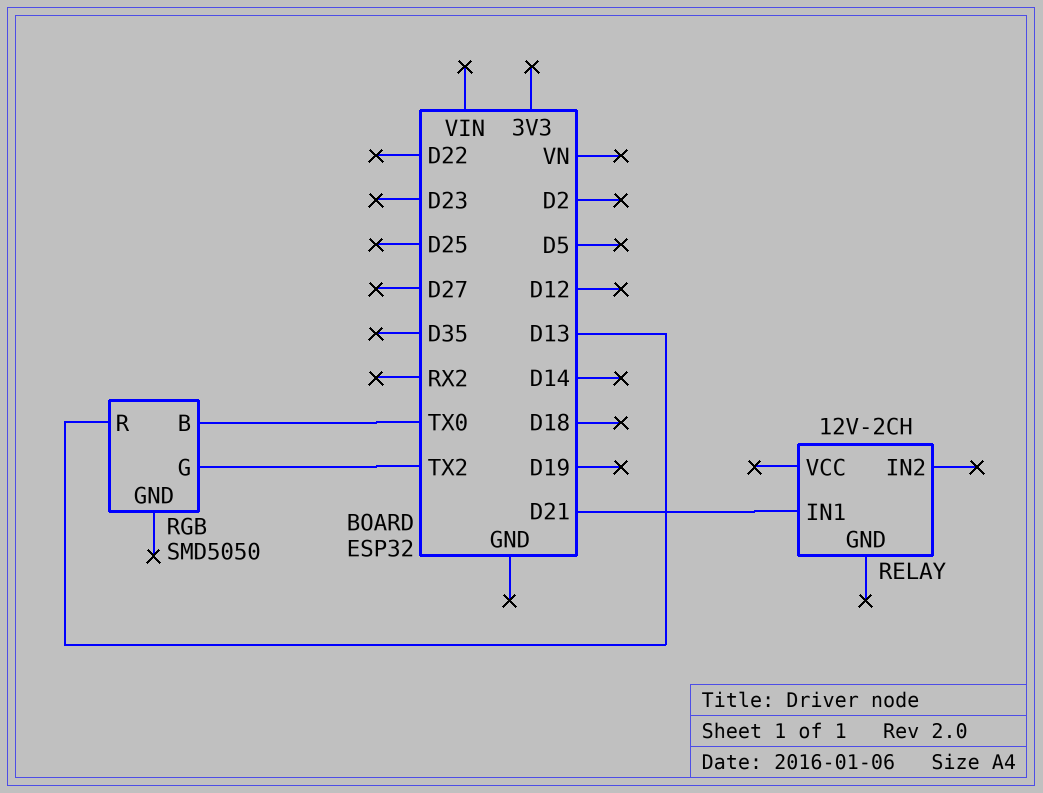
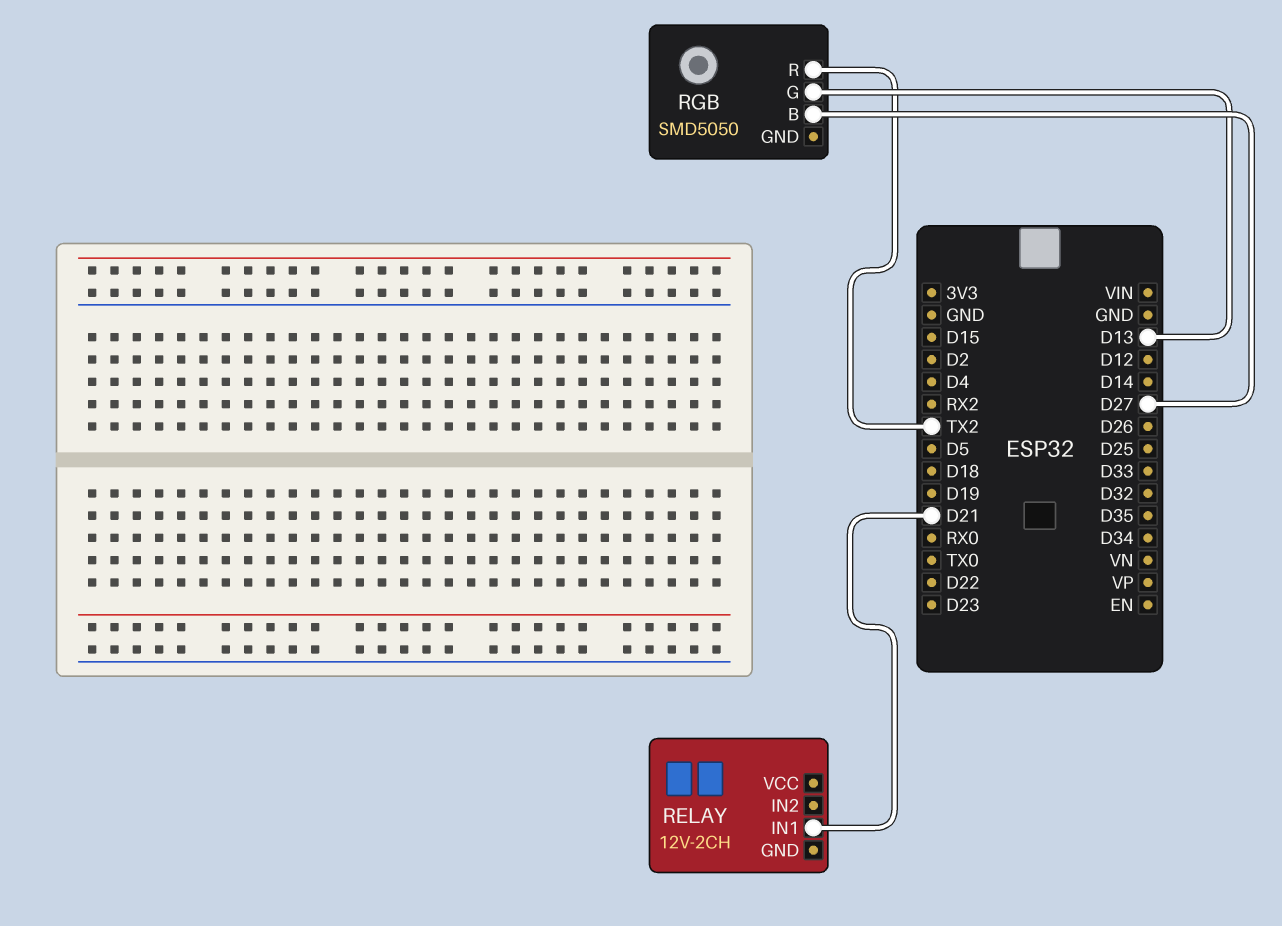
RGB pin B: TX0 -> D27
RGB pin G: TX2 -> D13
RGB pin R: D13 -> TX2

